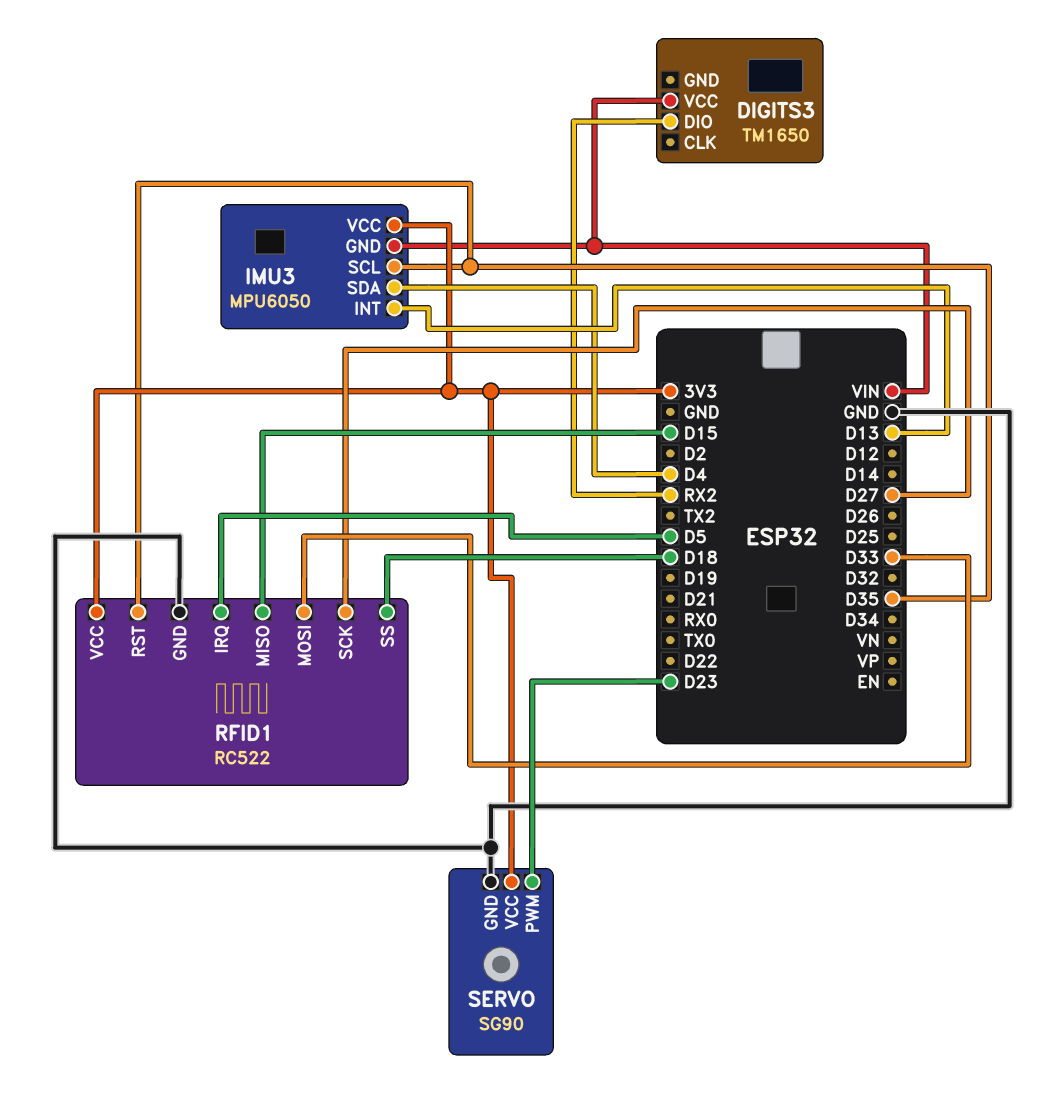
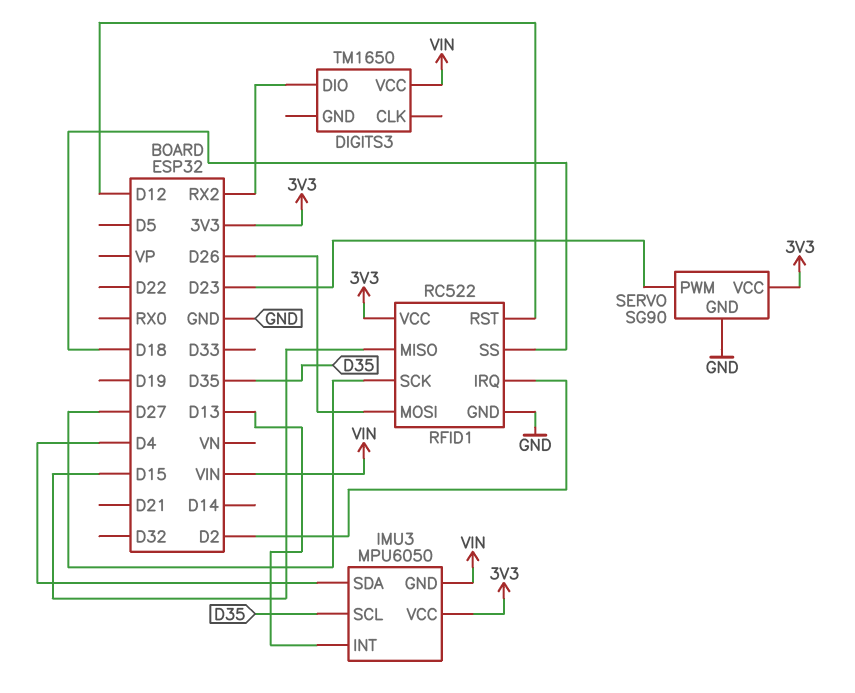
RFID1 pin IRQ: D5 -> D2
RFID1 pin MOSI: D33 -> D26
RFID1 pin RST: D35 -> D12

